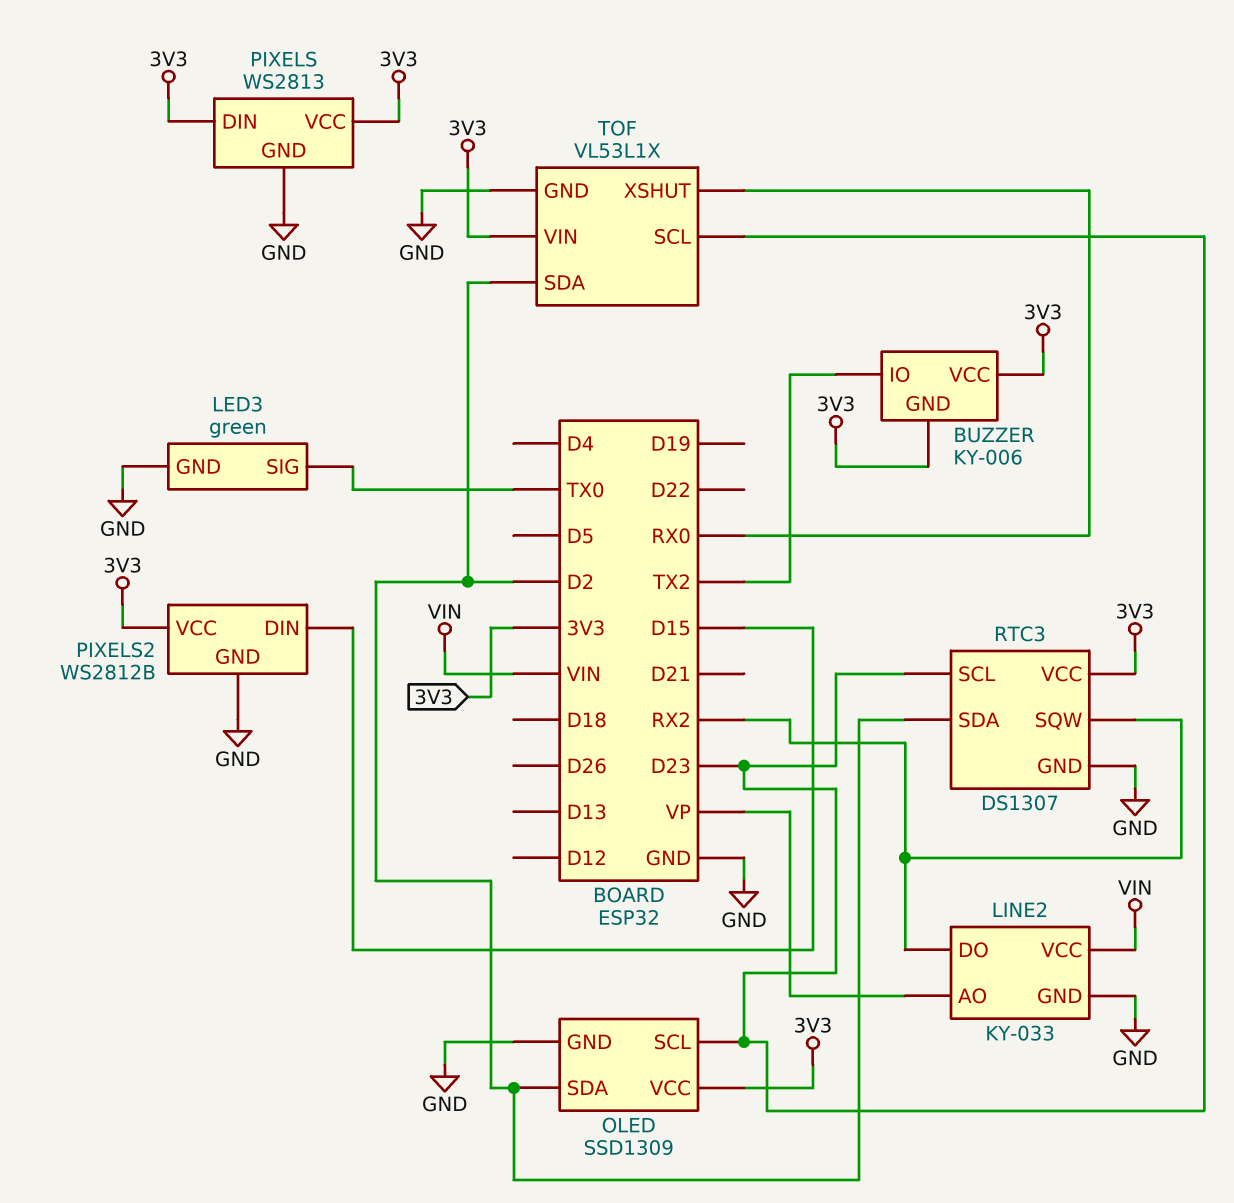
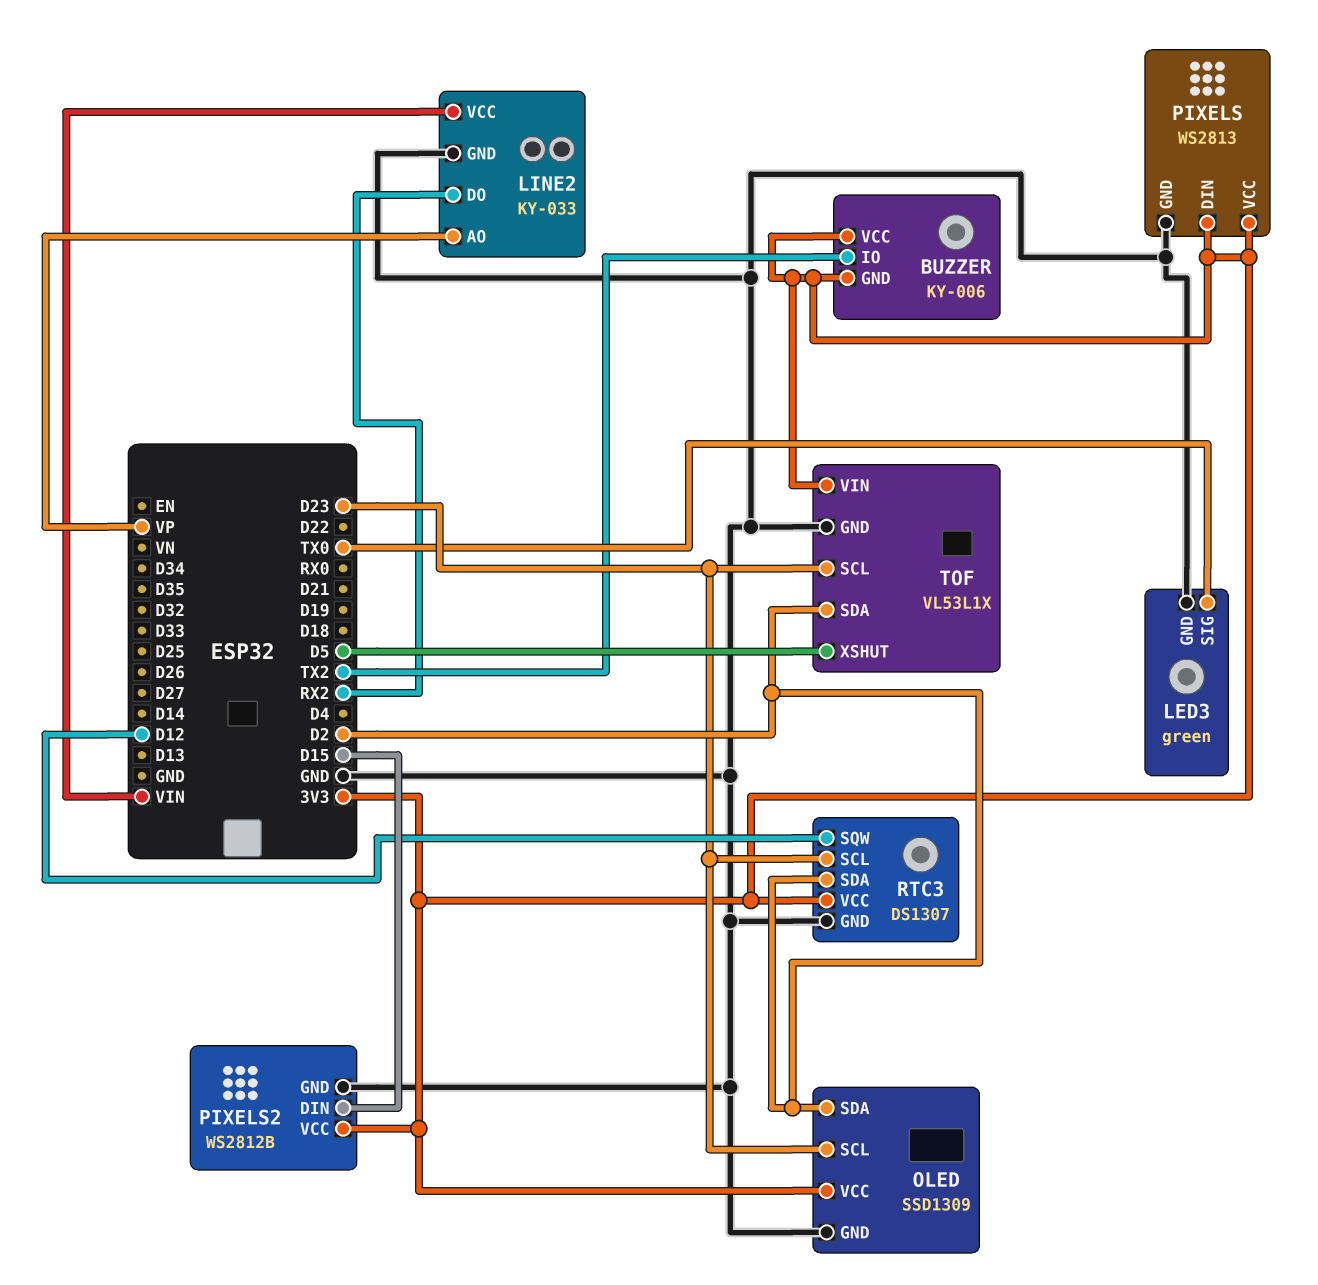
RTC3 pin SQW: RX2 -> D12
TOF pin XSHUT: RX0 -> D5

